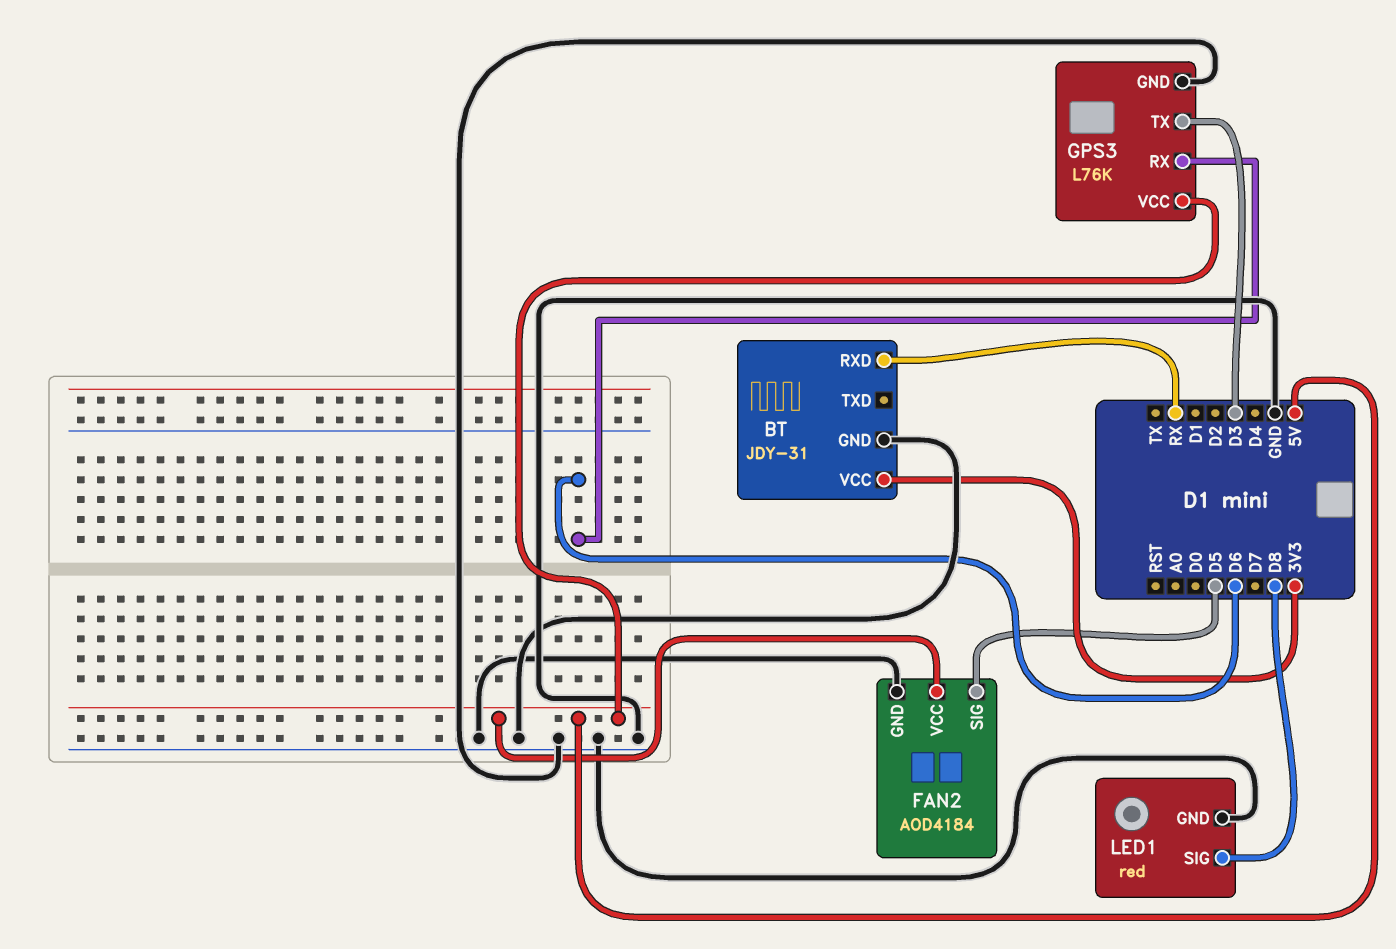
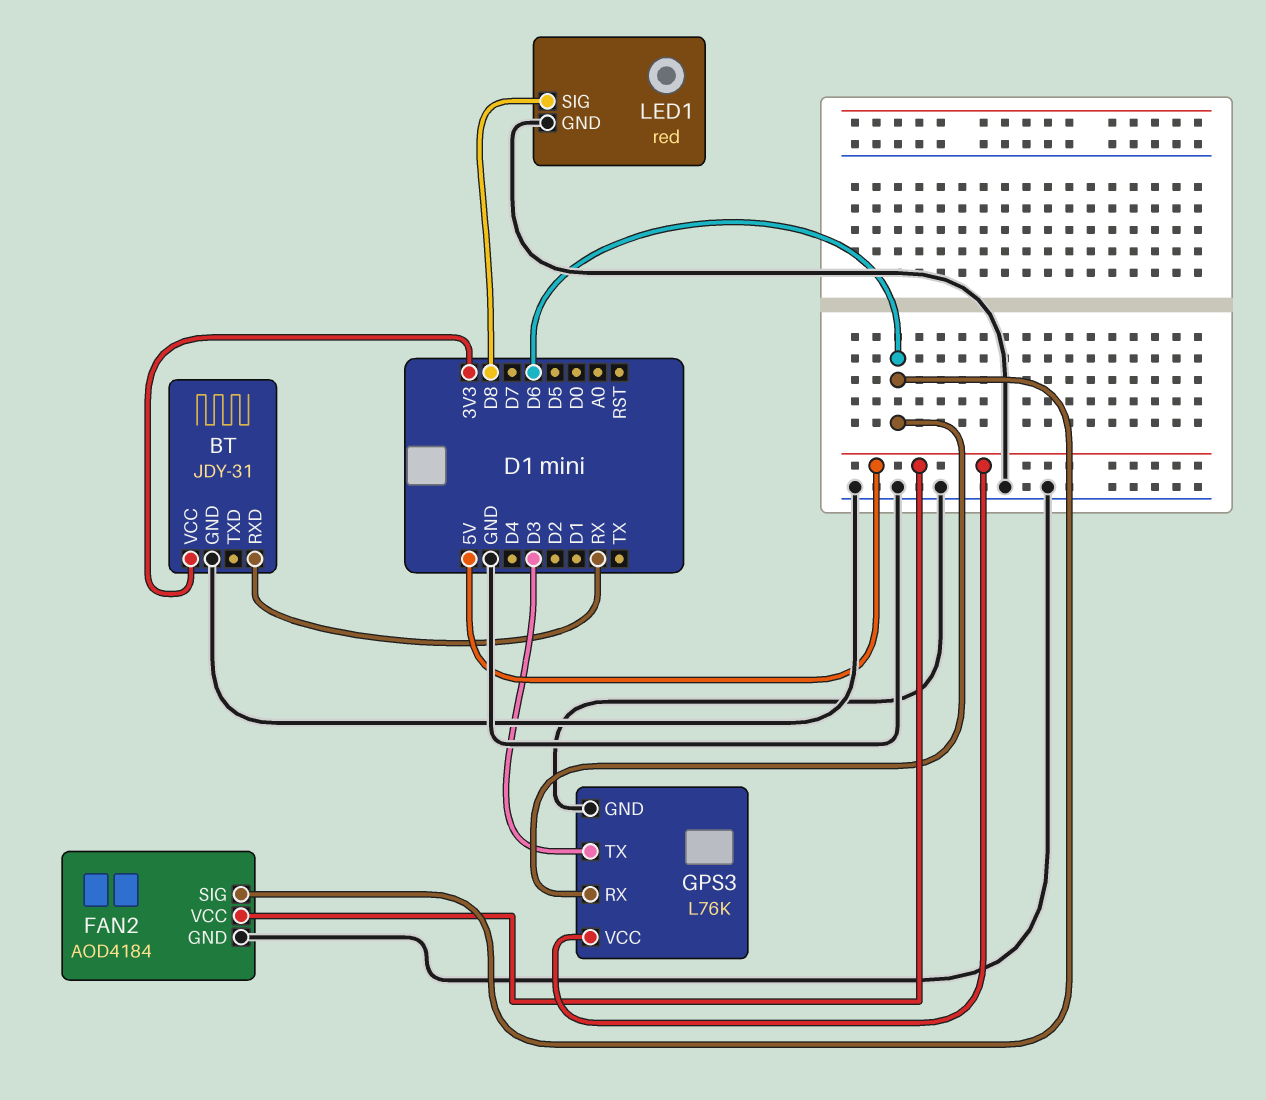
FAN2 pin SIG: D5 -> D6

